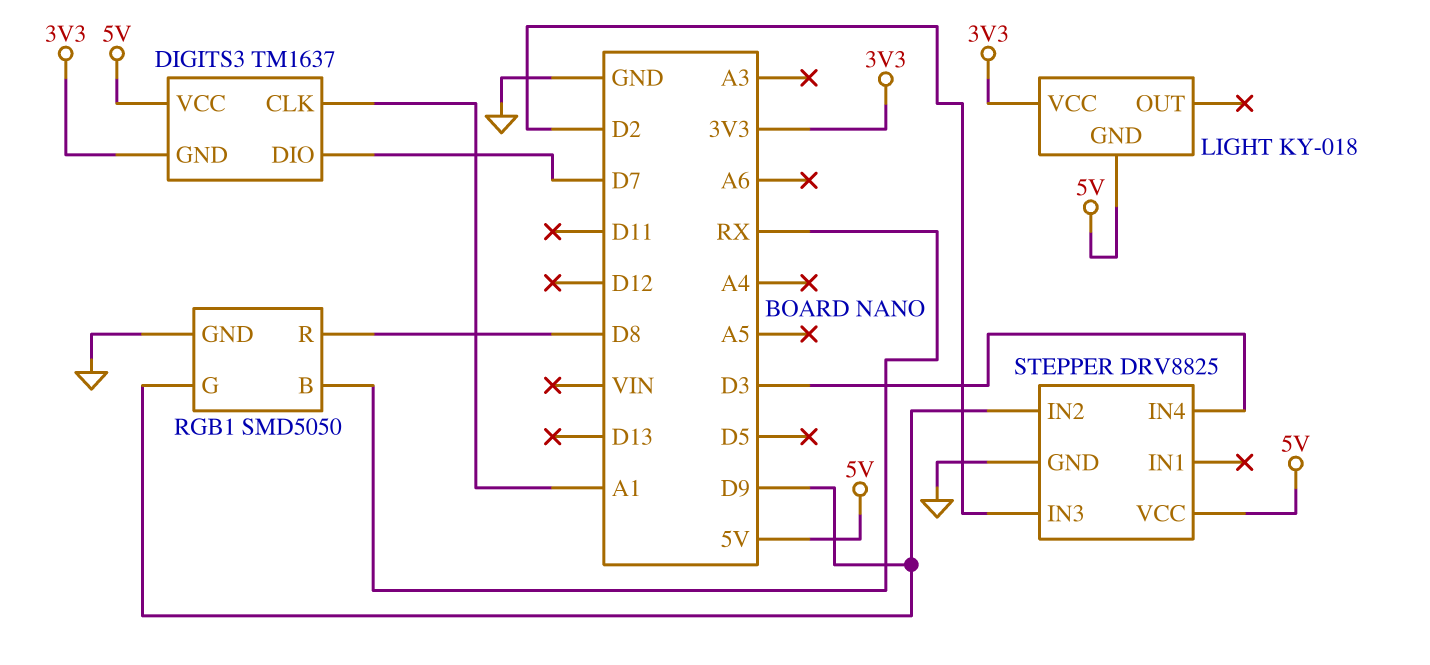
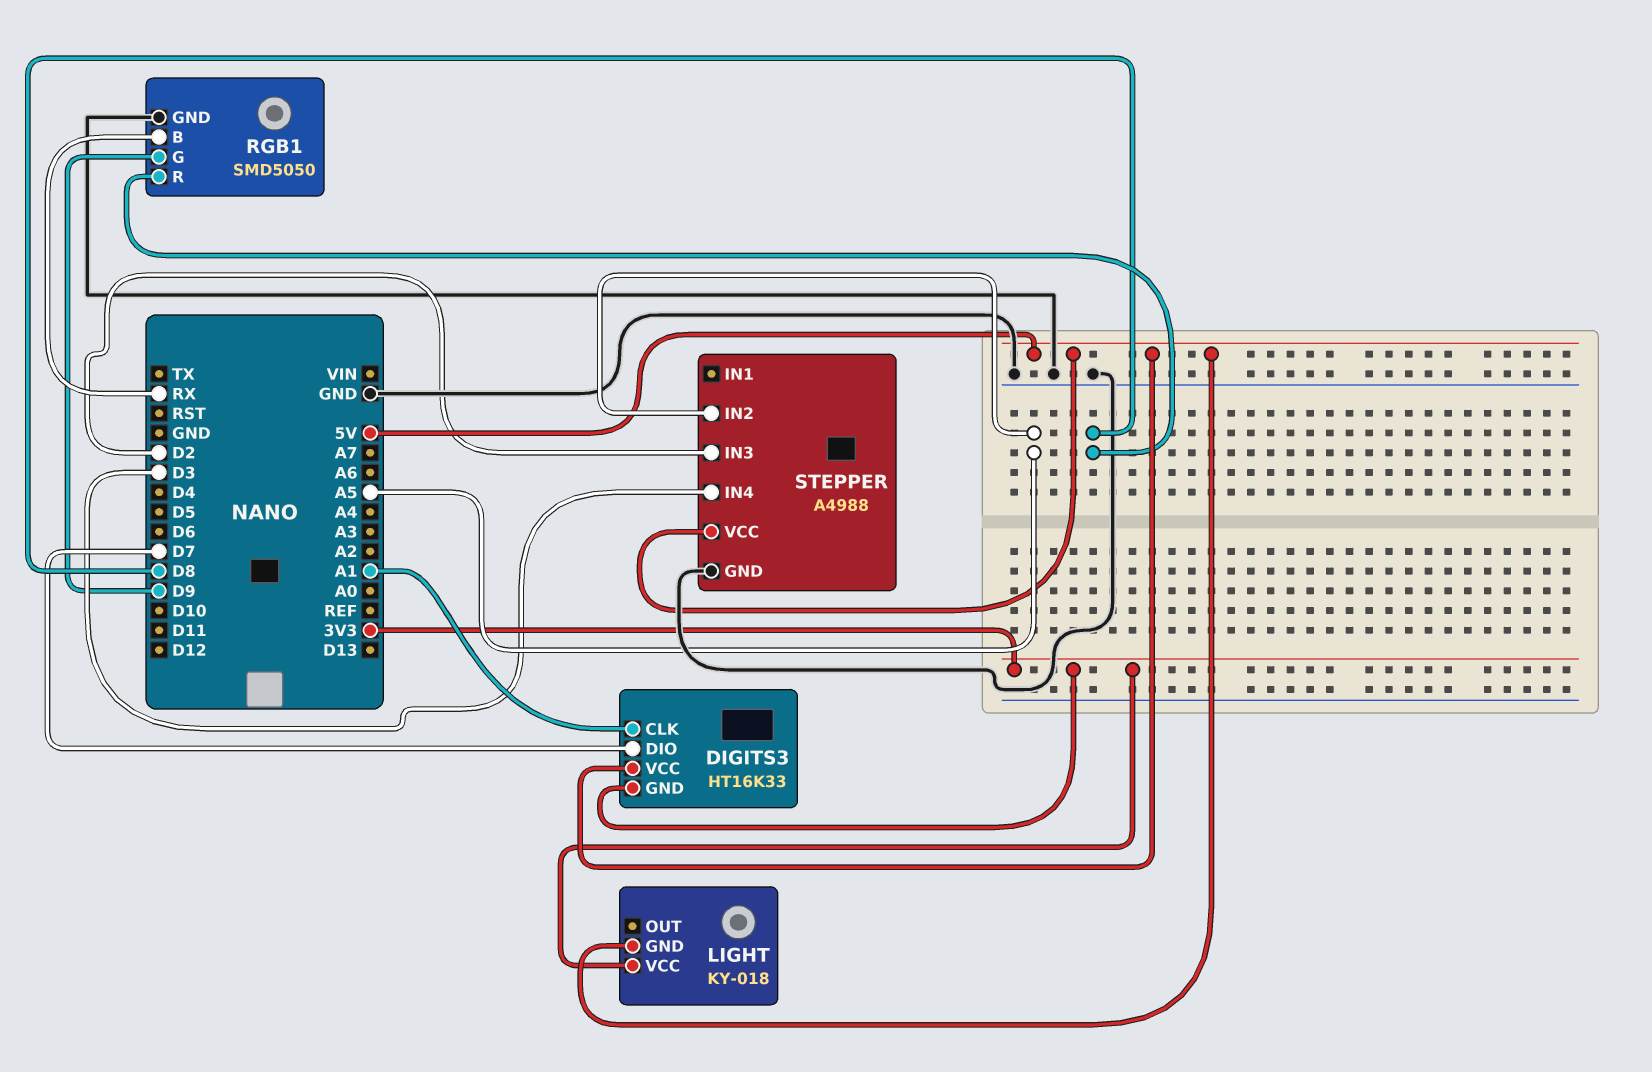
DIGITS3: TM1637 -> HT16K33
STEPPER: DRV8825 -> A4988
STEPPER pin IN2: D9 -> A5

